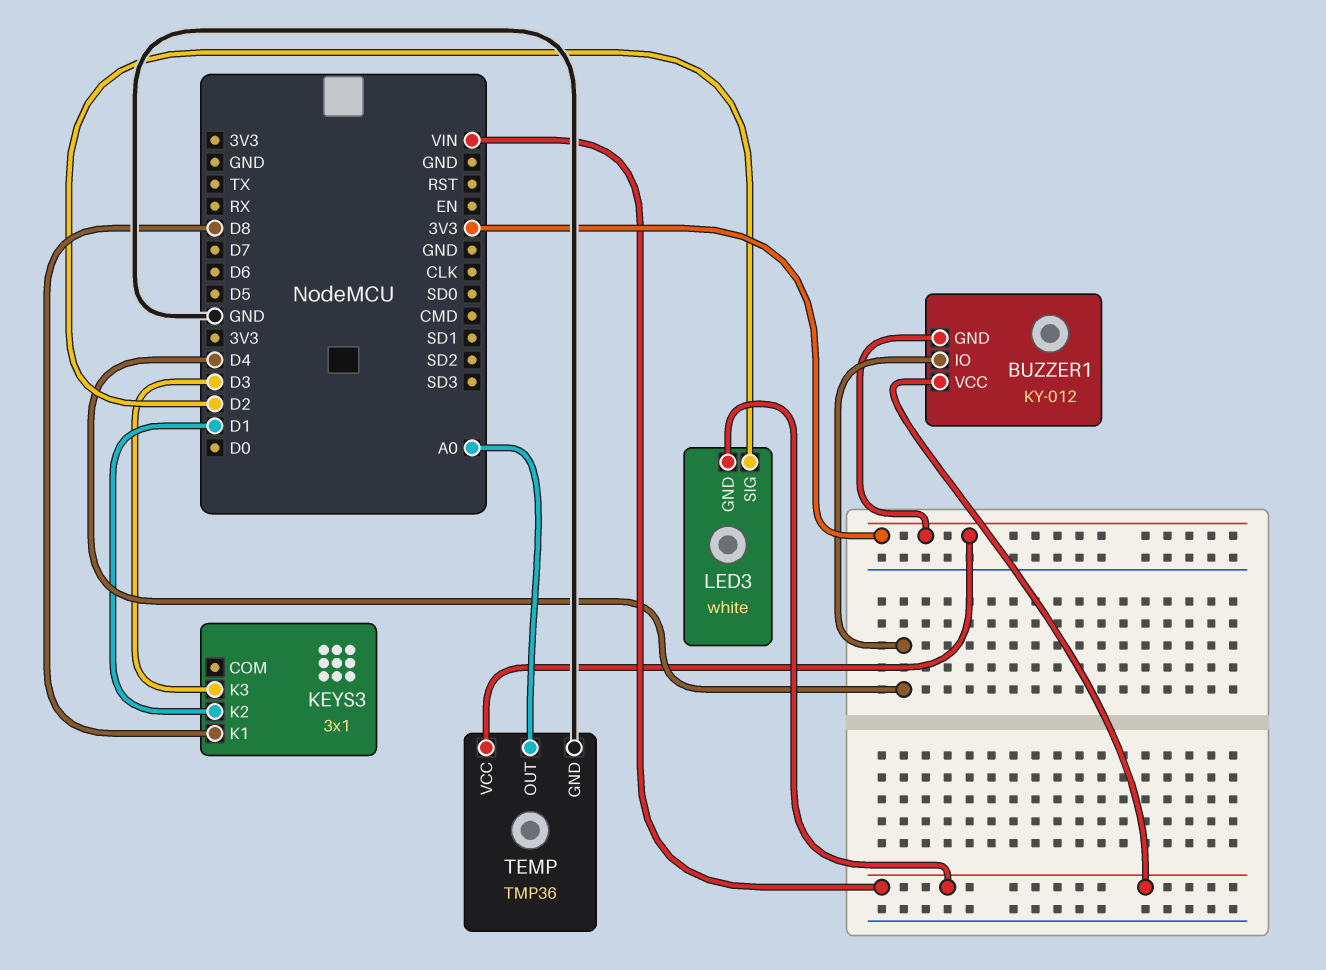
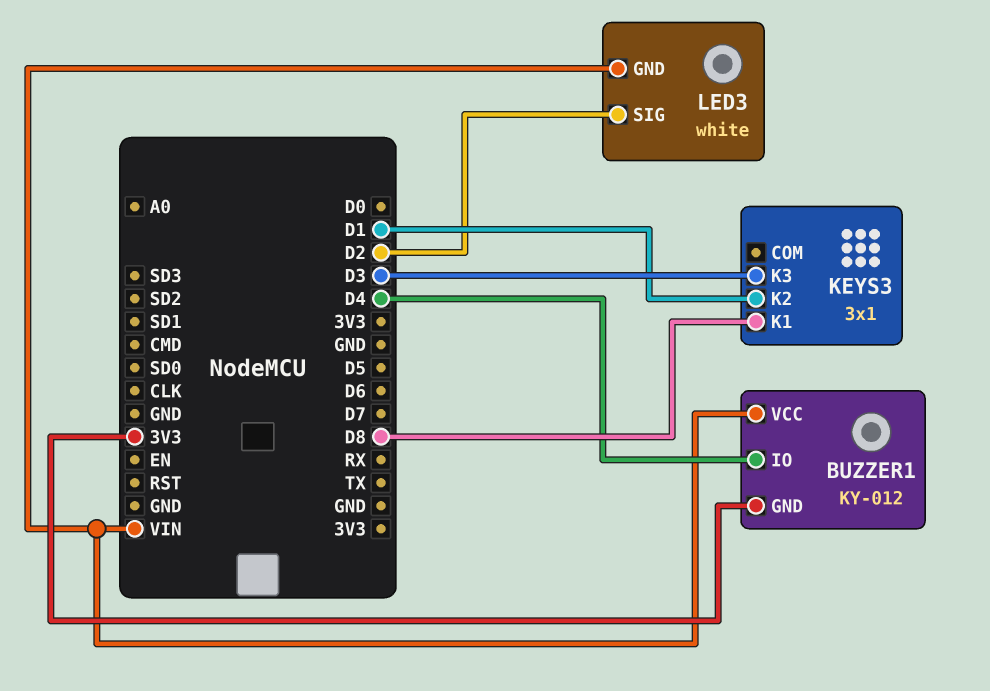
TEMP: TMP36 -> none
TEMP pin GND: GND -> none
TEMP pin OUT: A0 -> none
TEMP pin VCC: 3V3 -> none

